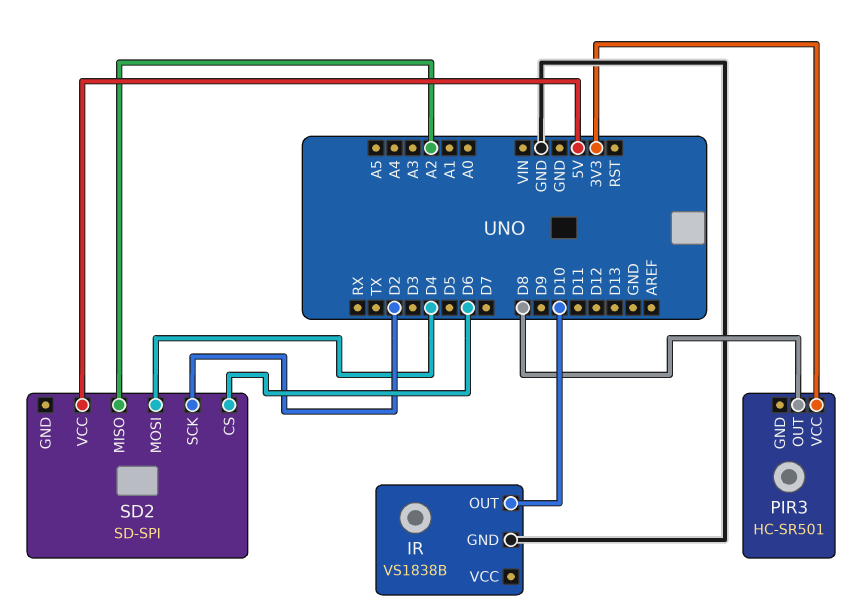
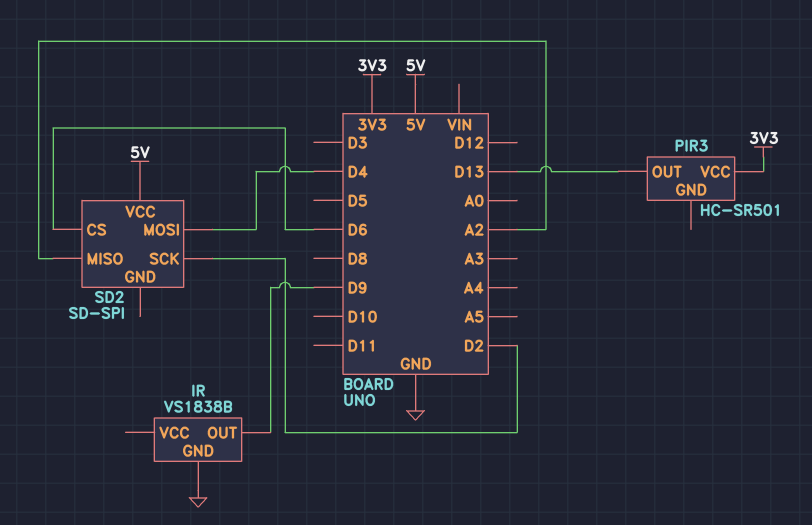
IR pin OUT: D10 -> D9
PIR3 pin OUT: D8 -> D13

